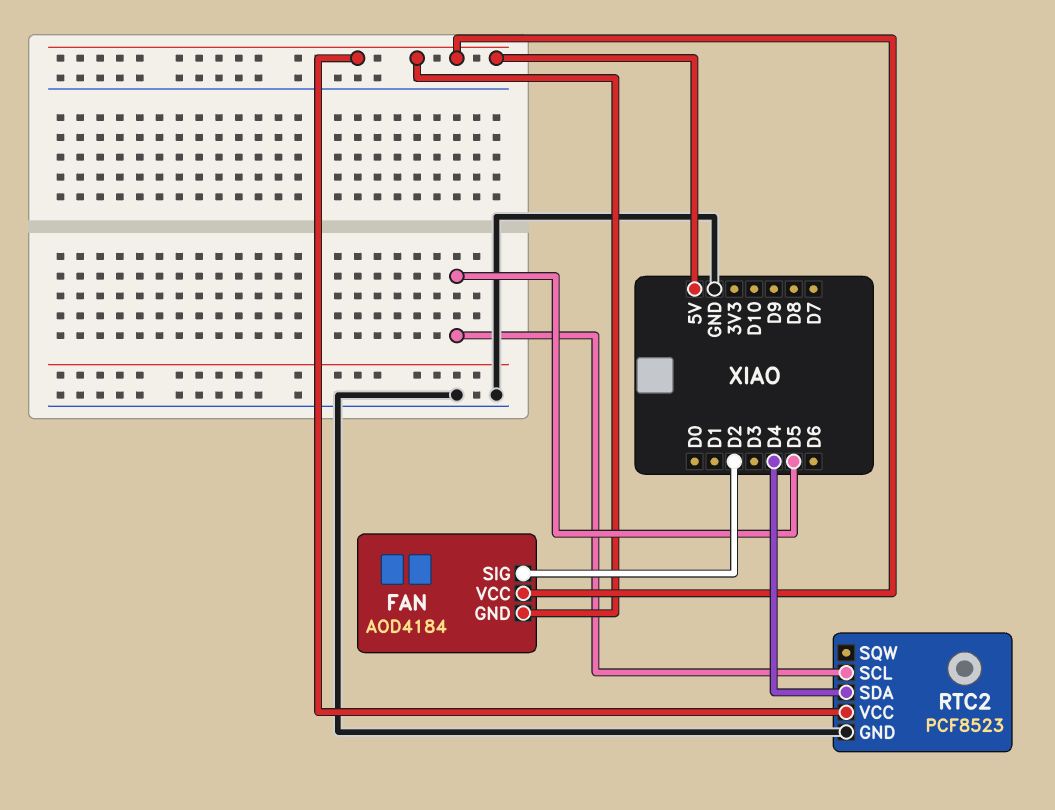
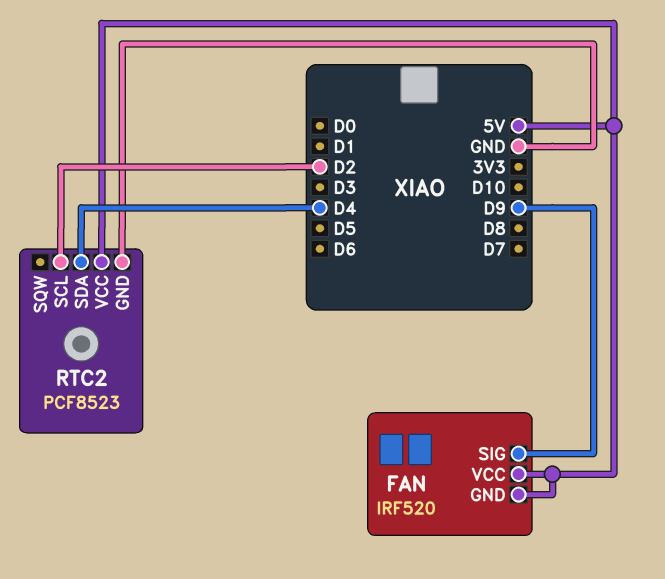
FAN: AOD4184 -> IRF520
FAN pin SIG: D2 -> D9
RTC2 pin SCL: D5 -> D2

